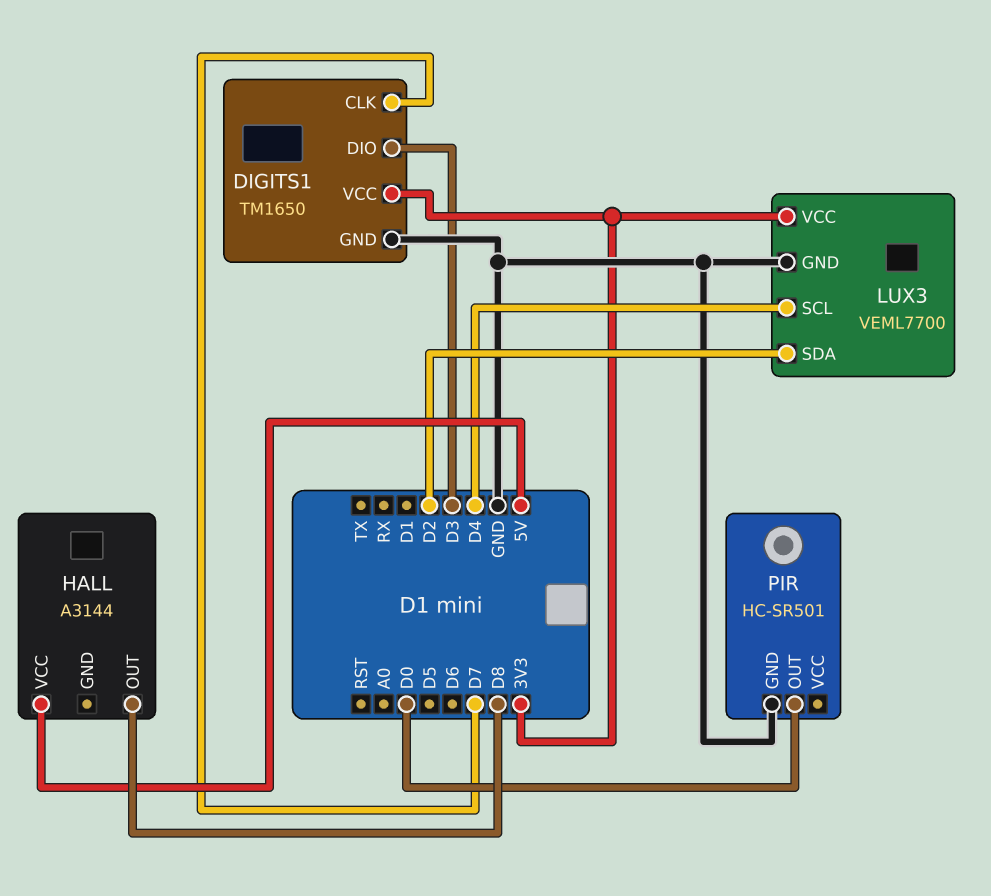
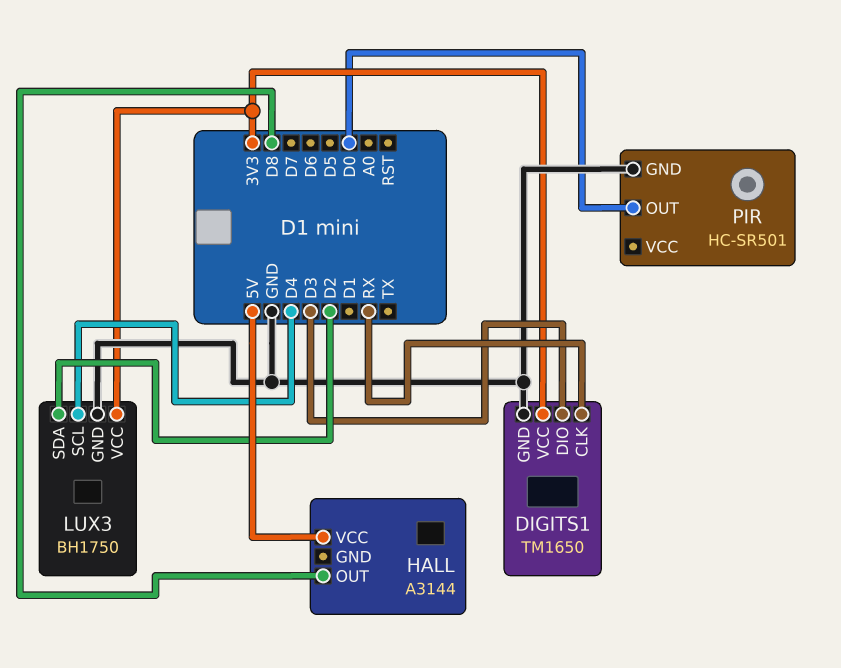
DIGITS1 pin CLK: D7 -> RX
LUX3: VEML7700 -> BH1750

